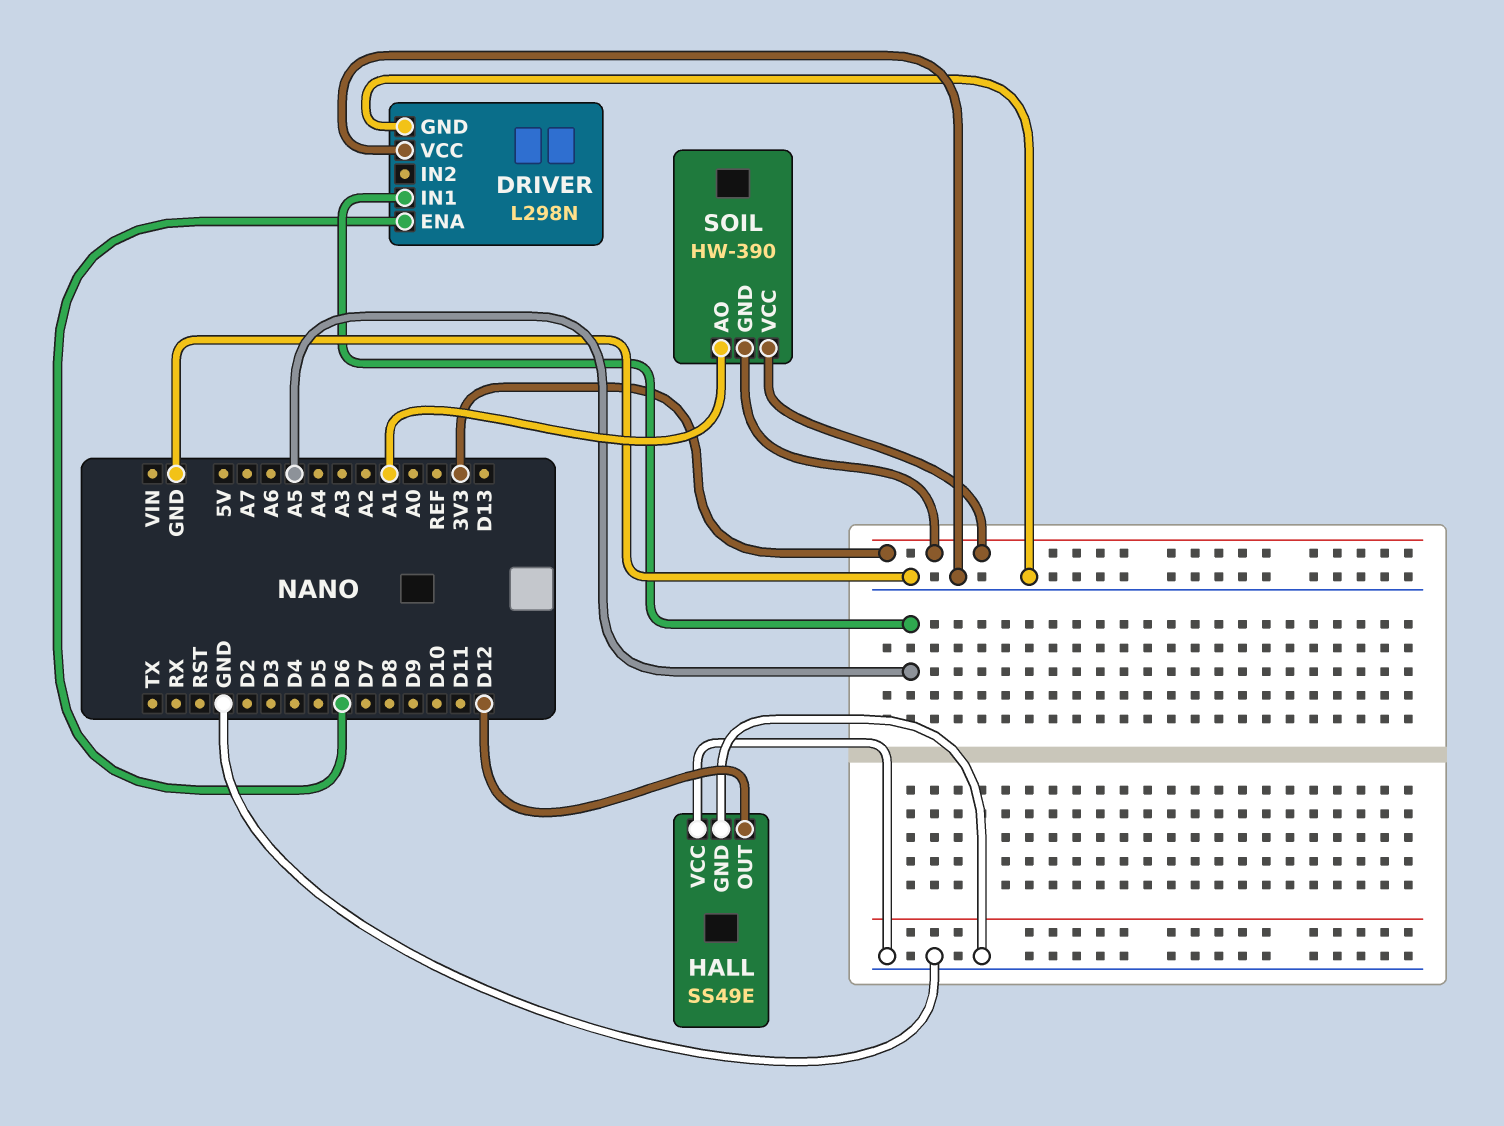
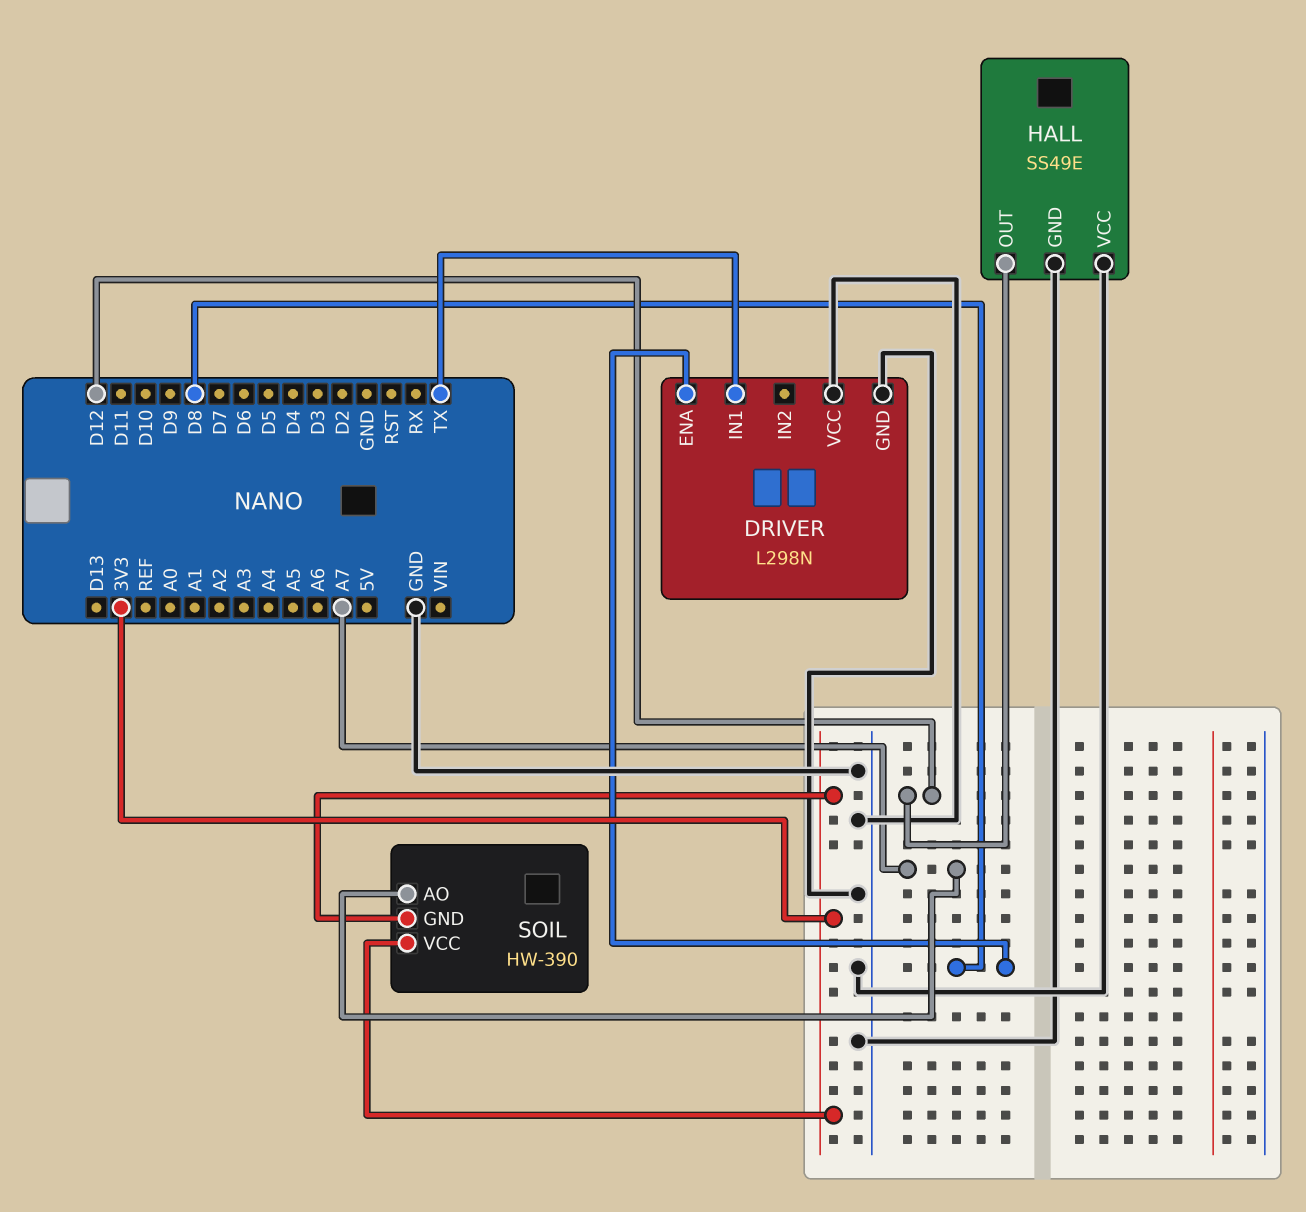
DRIVER pin ENA: D6 -> D8
DRIVER pin IN1: A5 -> TX
SOIL pin AO: A1 -> A7

